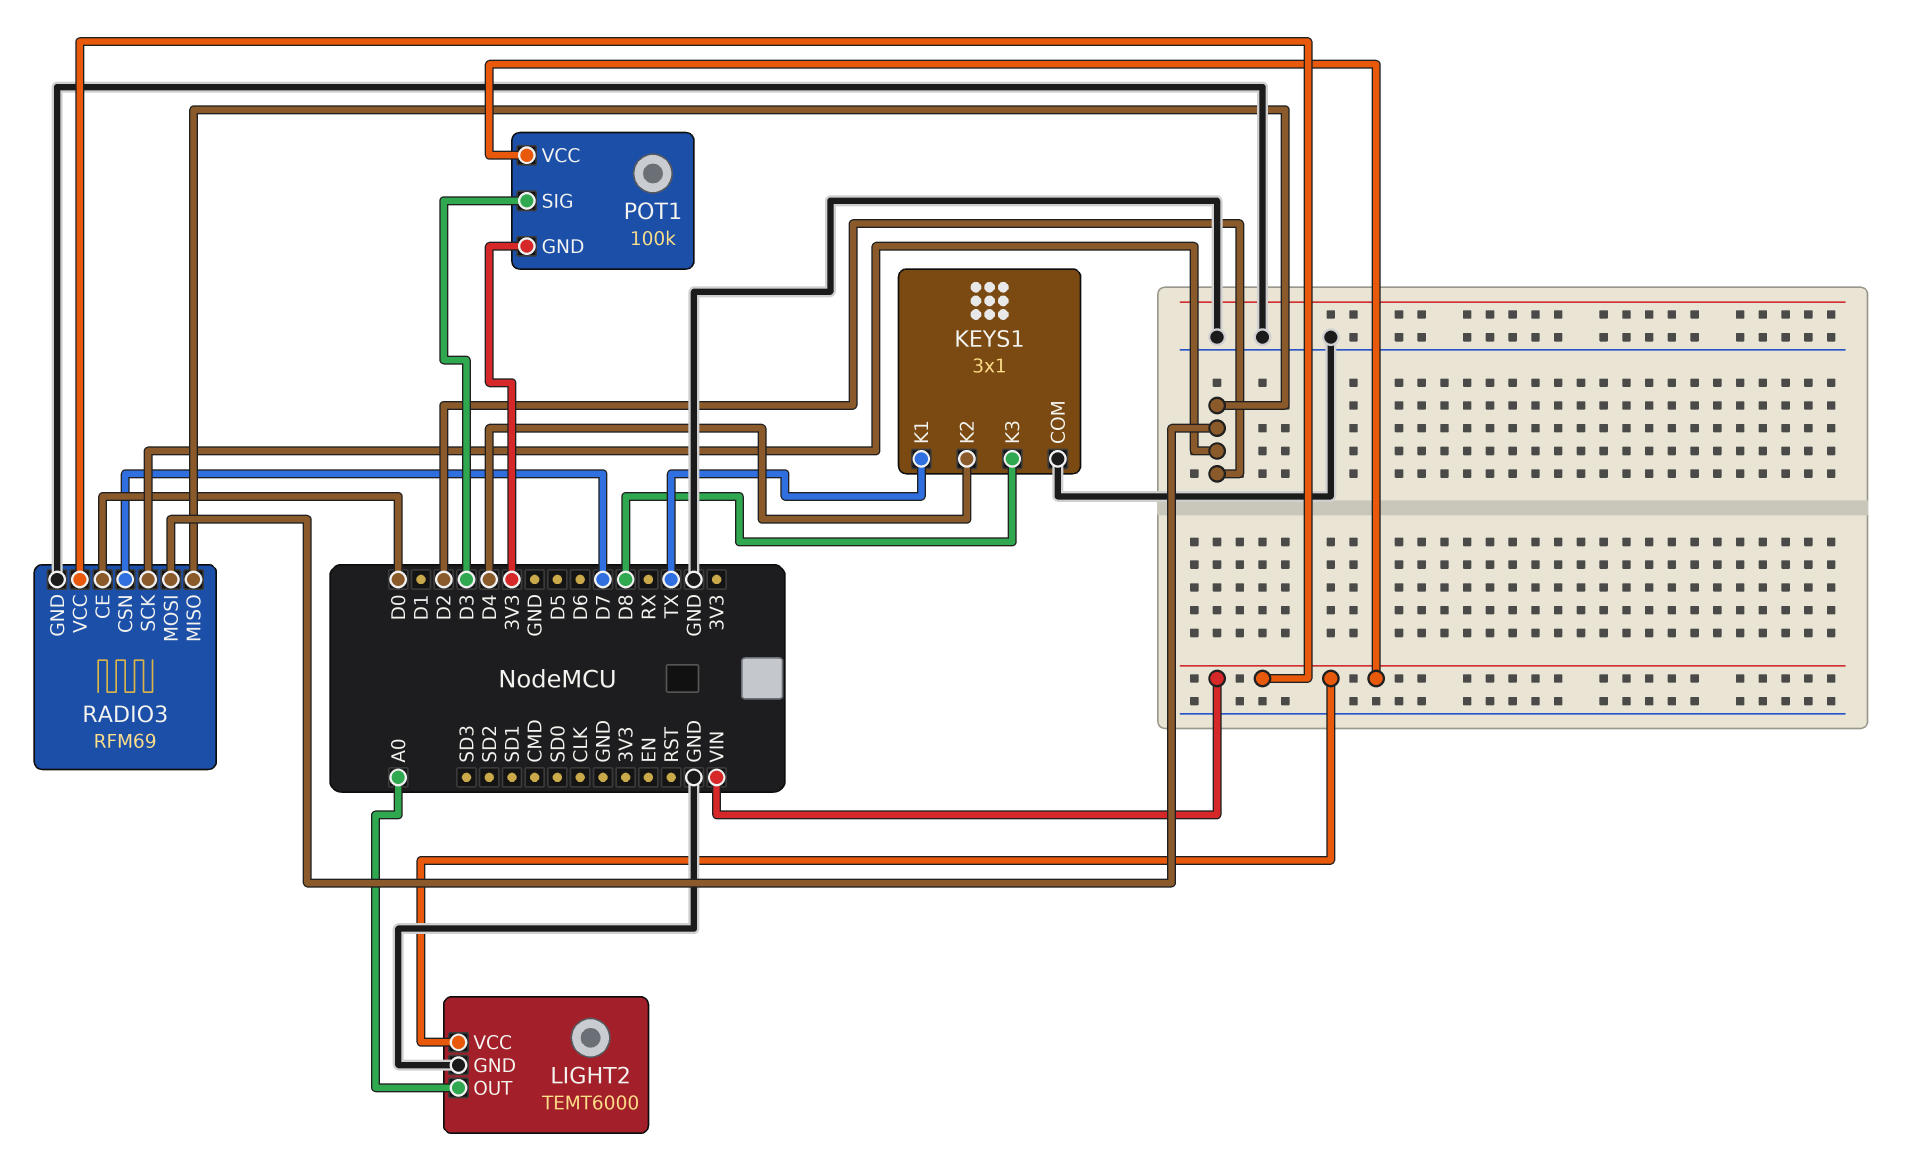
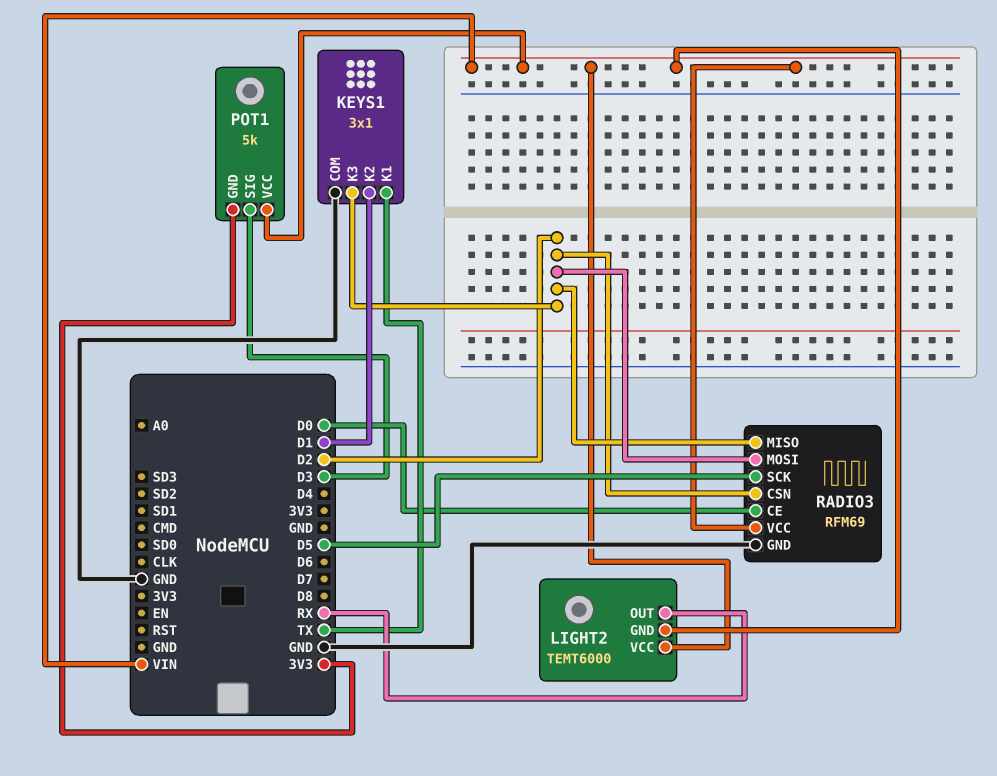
KEYS1 pin K2: D4 -> D1
KEYS1 pin K3: D8 -> D2
LIGHT2 pin GND: GND -> VIN
LIGHT2 pin OUT: A0 -> RX
POT1: 100k -> 5k
RADIO3 pin CSN: D7 -> D2
RADIO3 pin SCK: D2 -> D5

